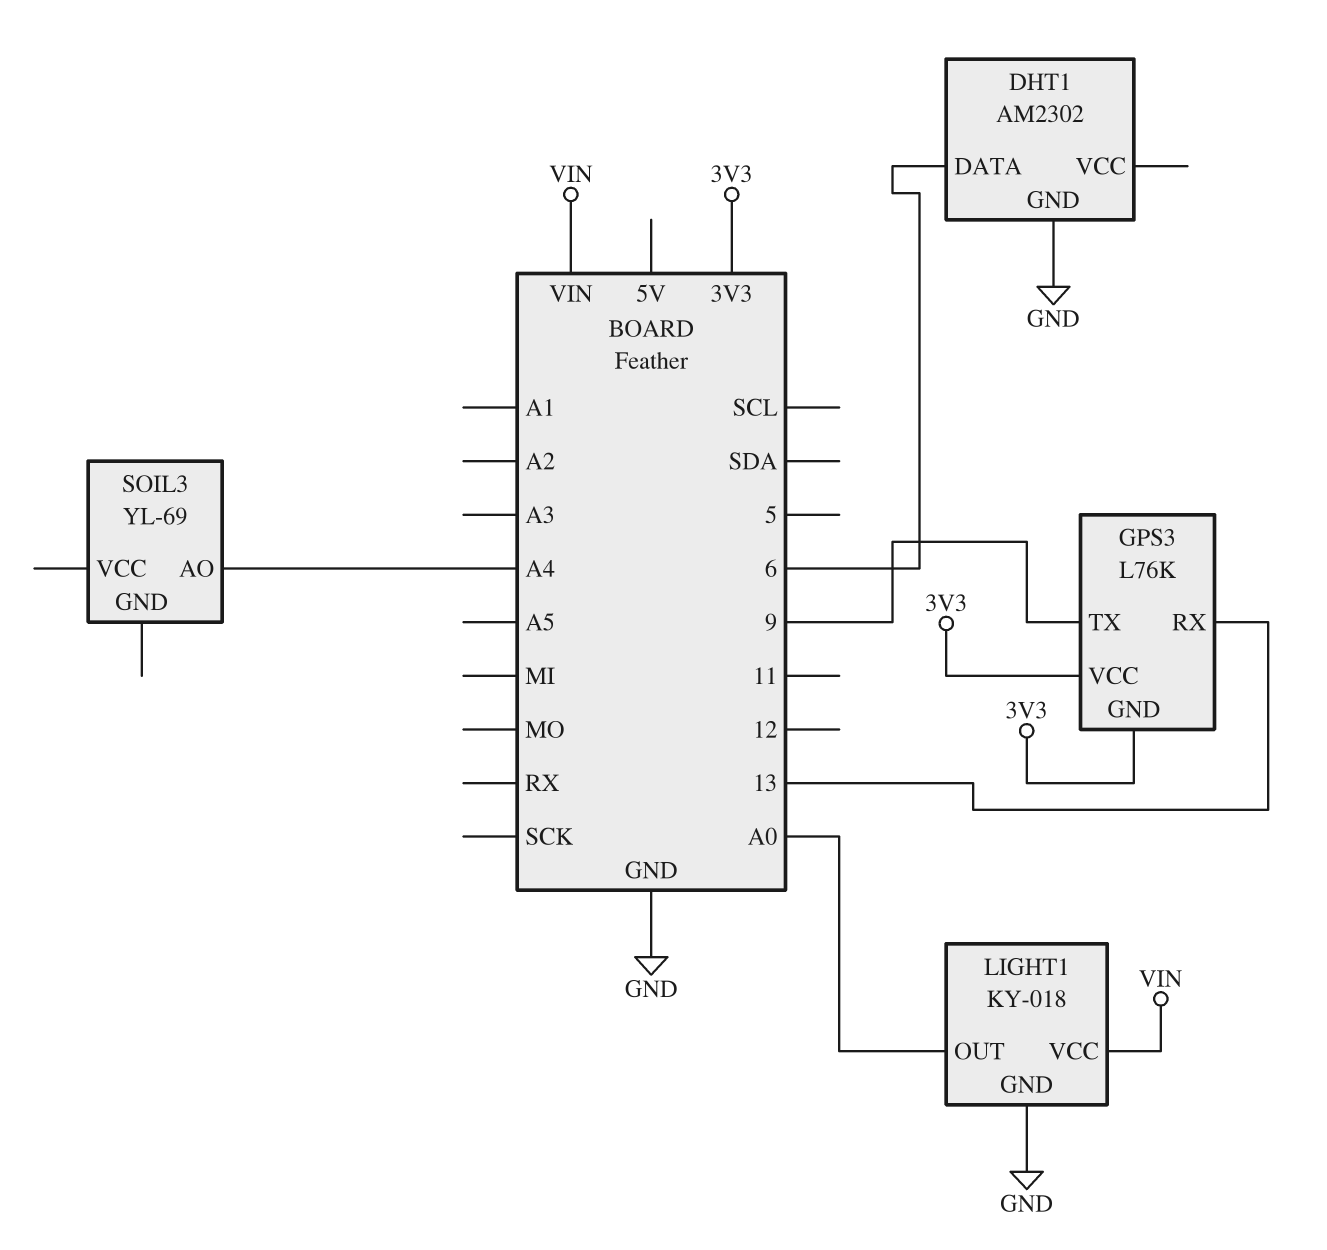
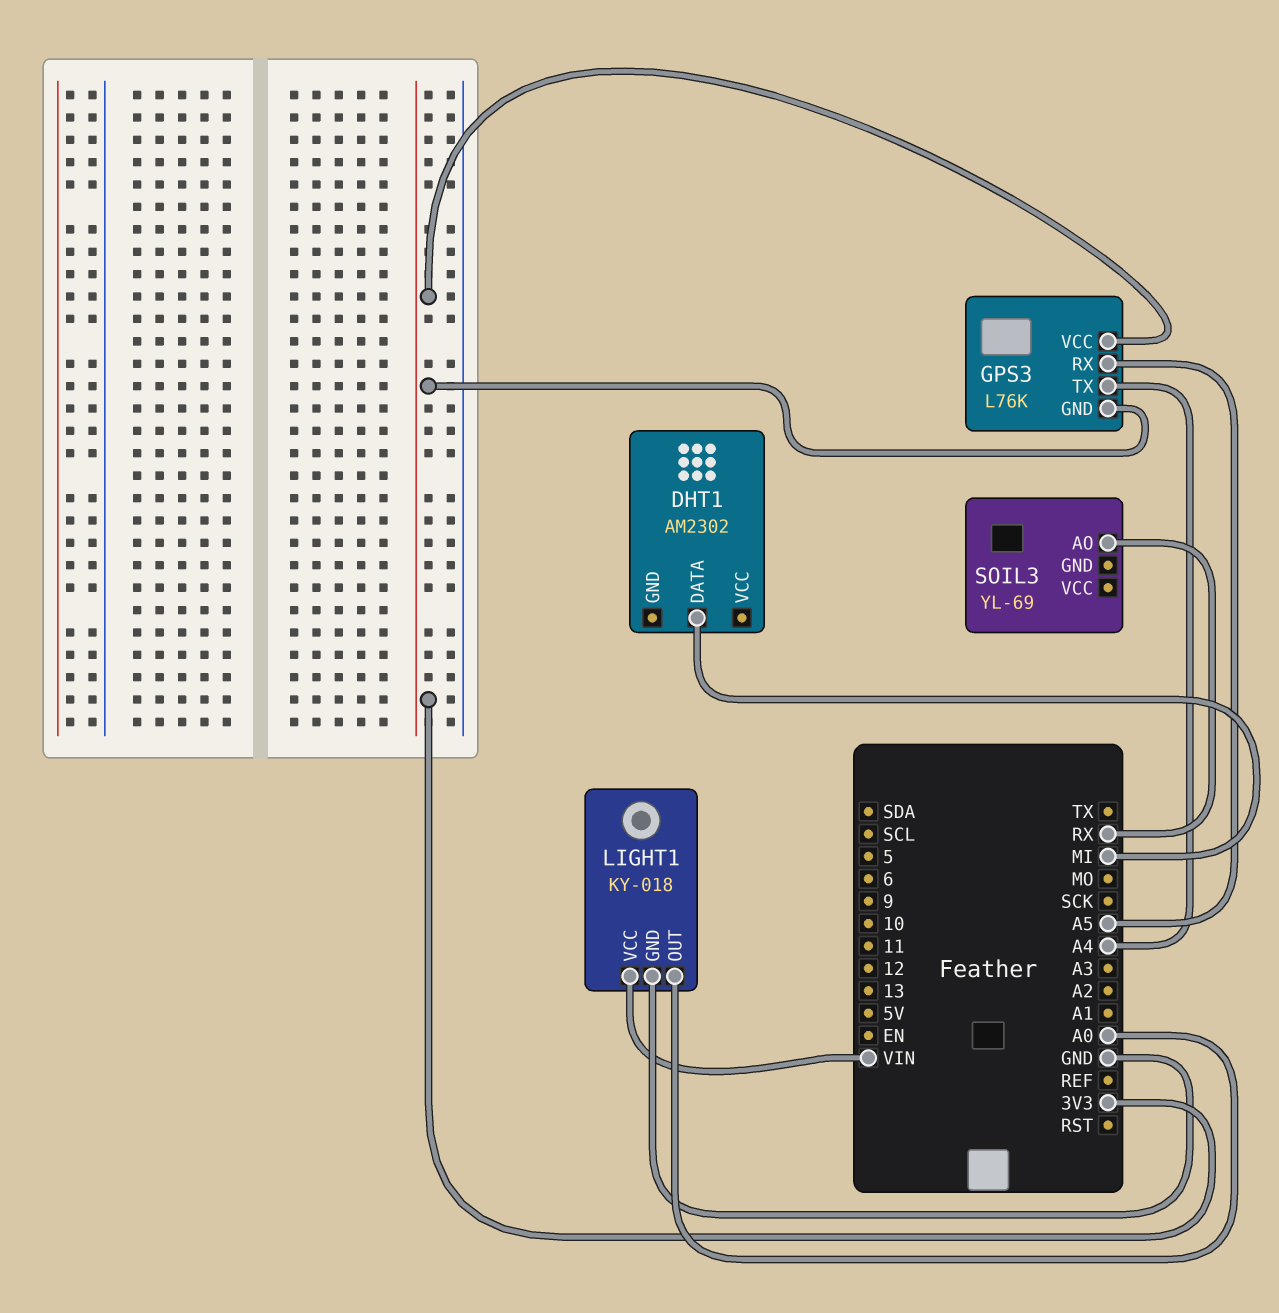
DHT1 pin DATA: 6 -> MI
DHT1 pin GND: GND -> none
GPS3 pin RX: 13 -> A5
GPS3 pin TX: 9 -> A4
SOIL3 pin AO: A4 -> RX

